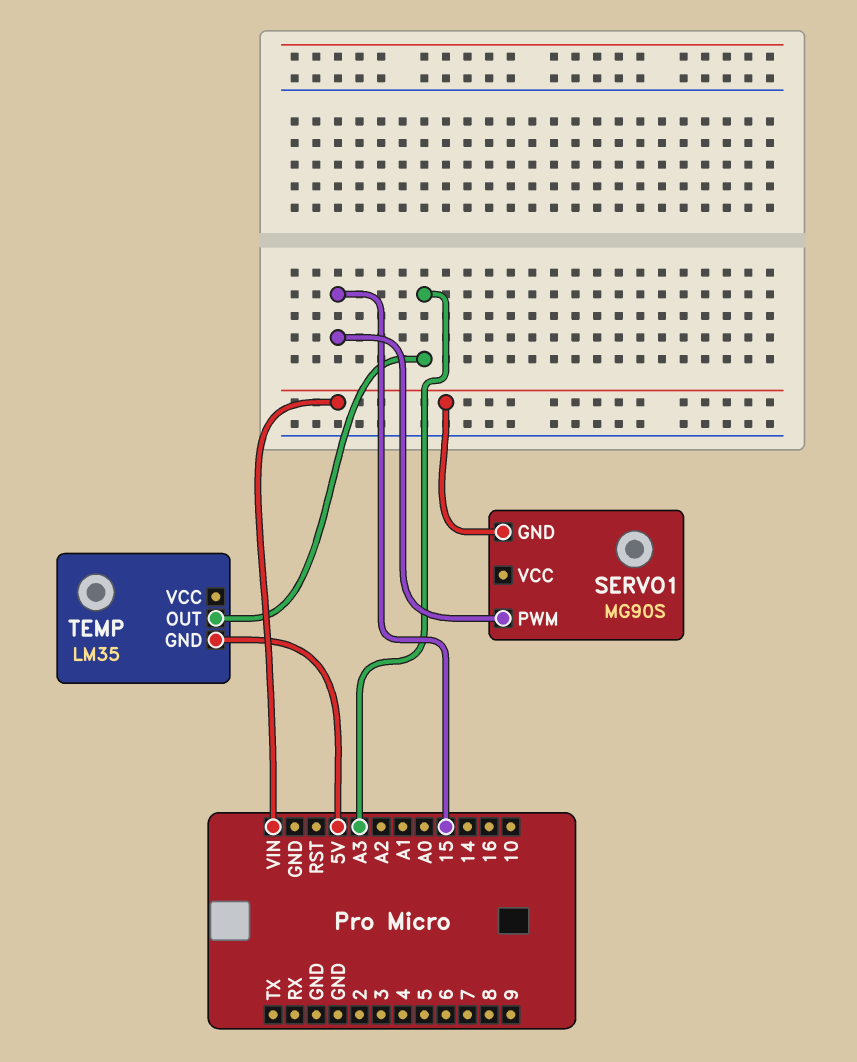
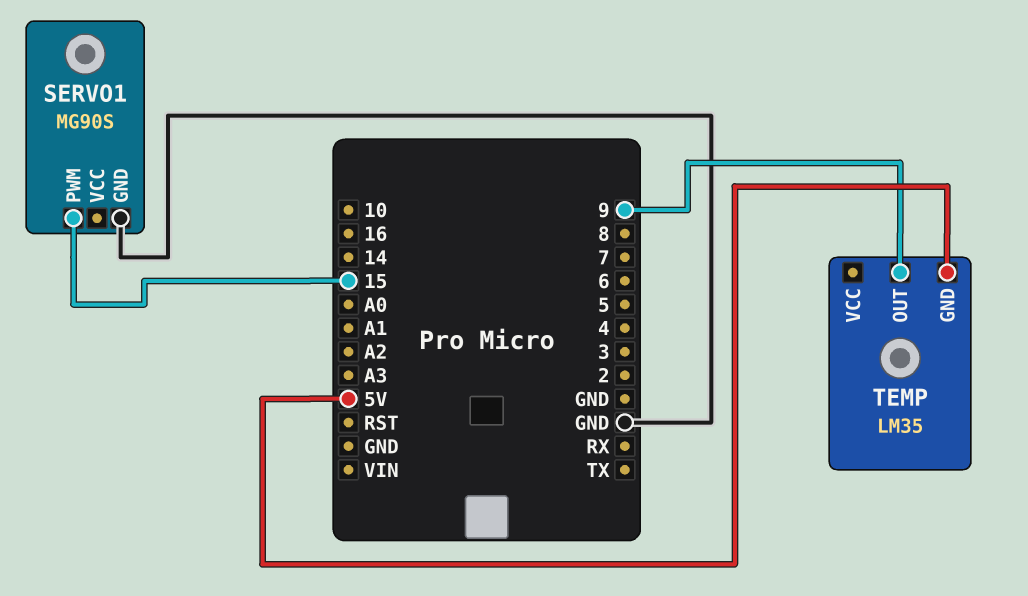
SERVO1 pin GND: VIN -> GND
TEMP pin OUT: A3 -> 9

